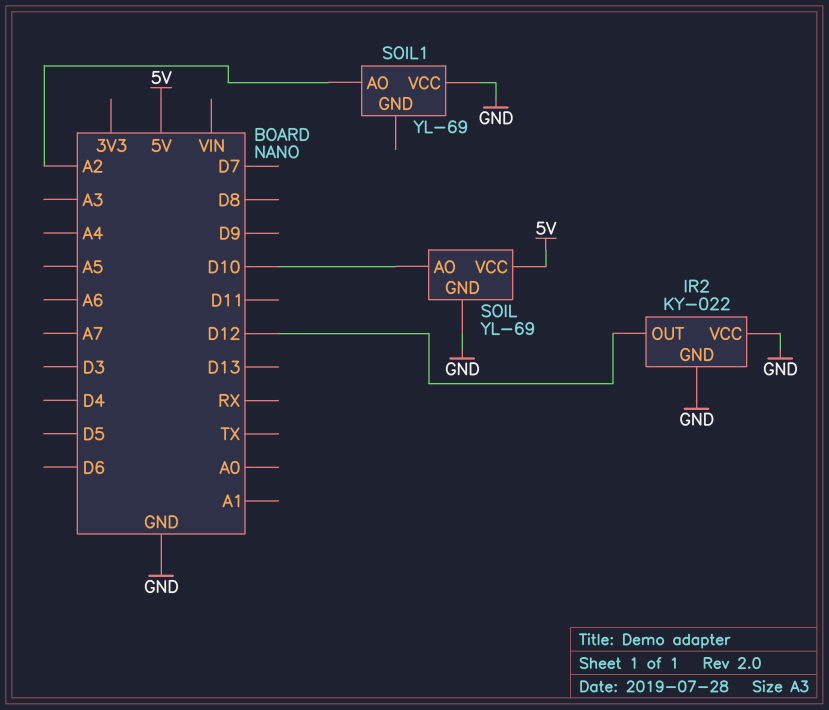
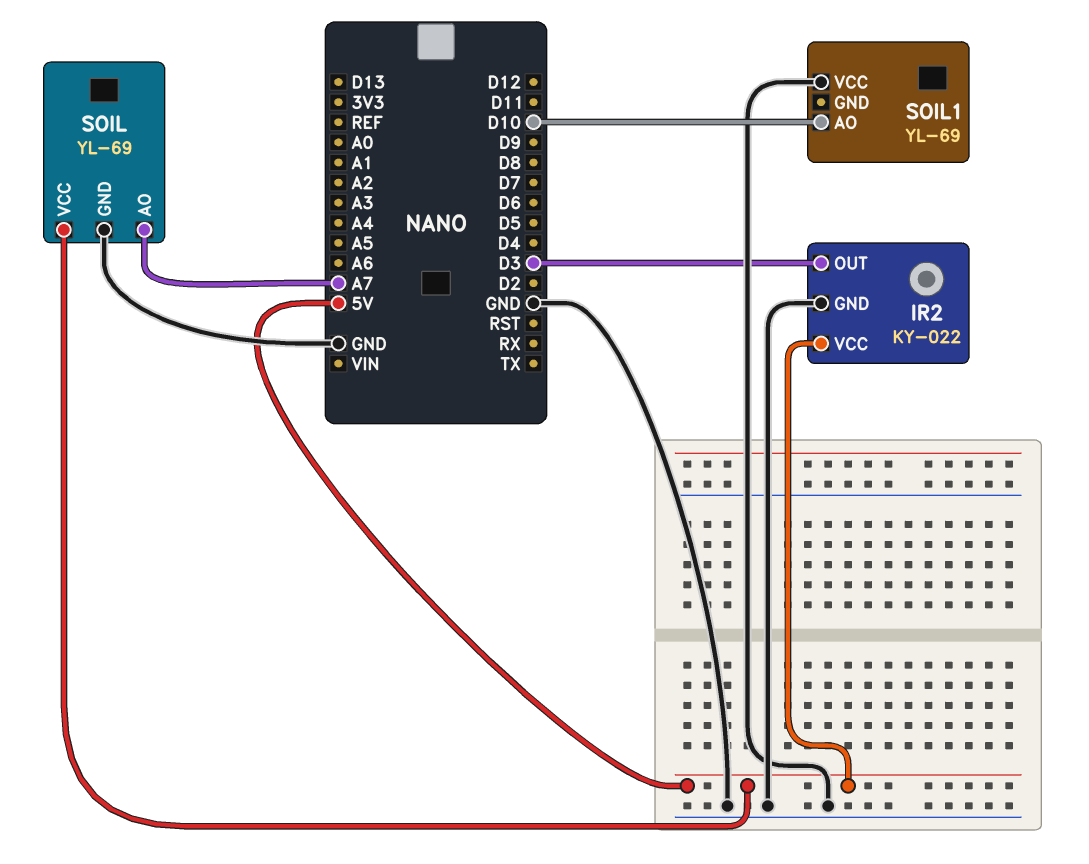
IR2 pin OUT: D12 -> D3
IR2 pin VCC: GND -> 5V
SOIL pin AO: D10 -> A7
SOIL1 pin AO: A2 -> D10

